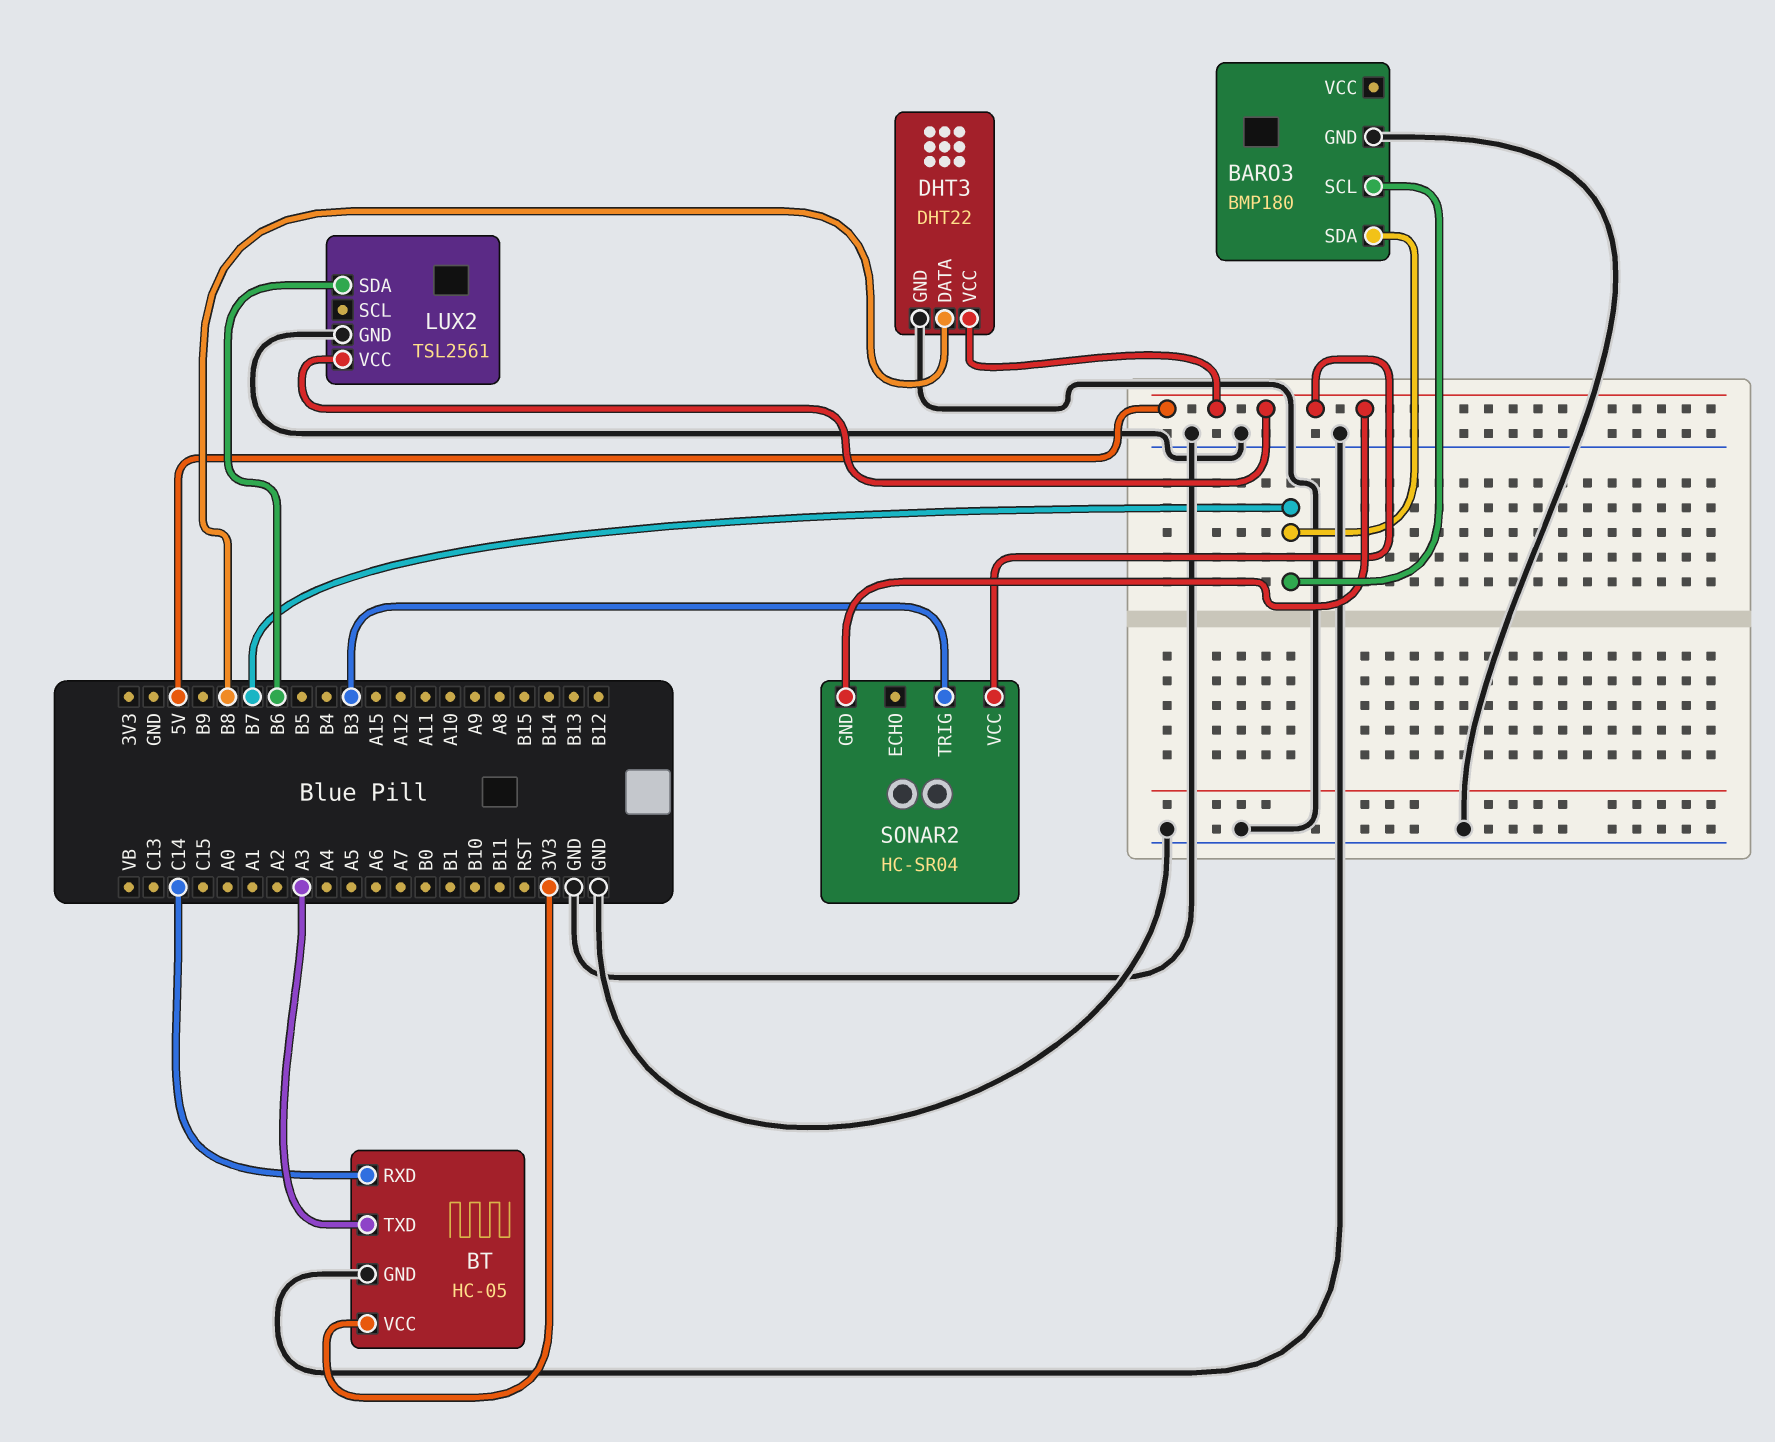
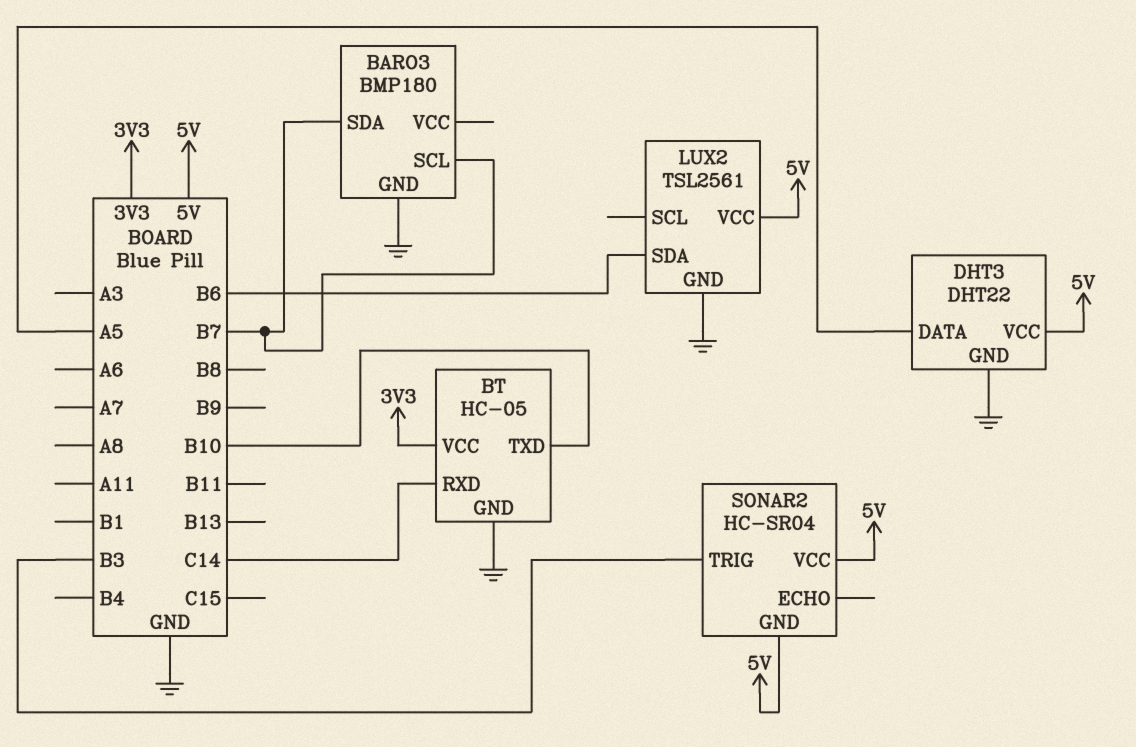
BT pin TXD: A3 -> B10
DHT3 pin DATA: B8 -> A5

